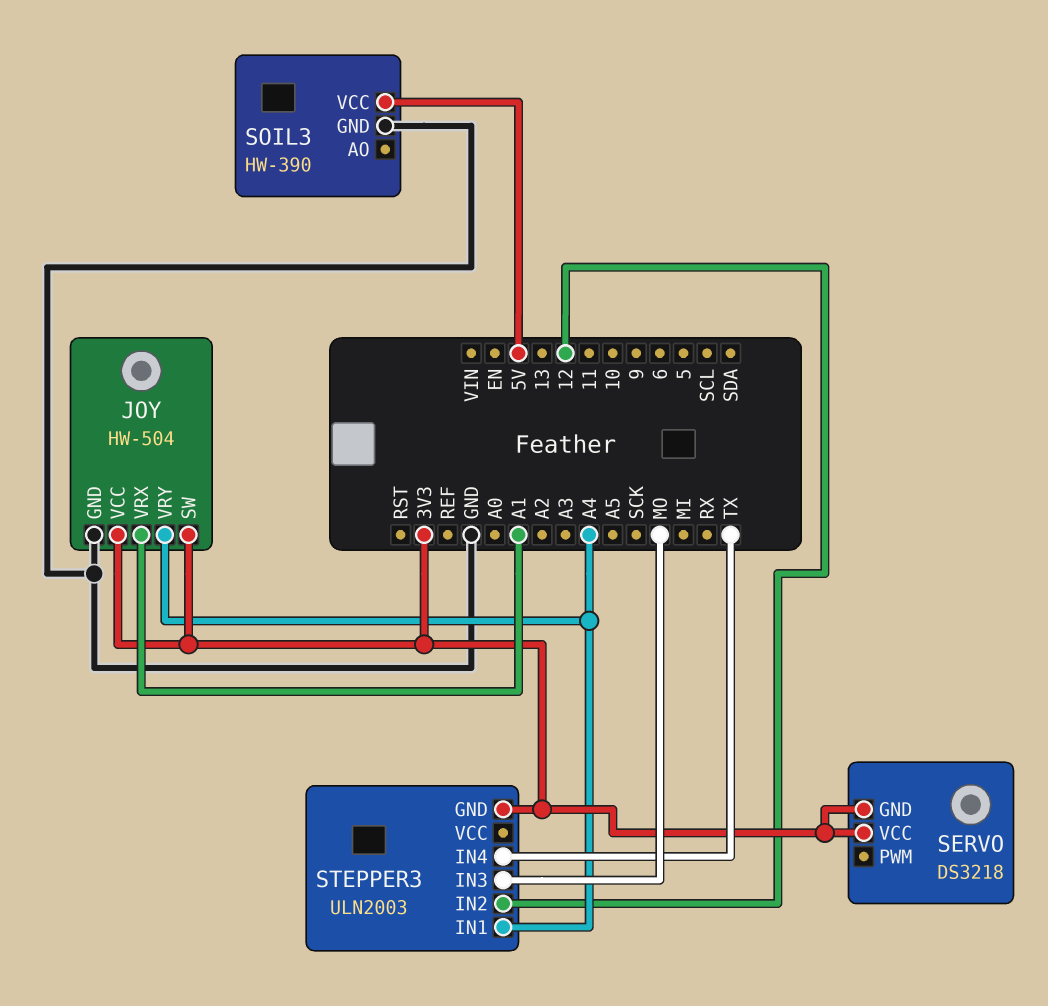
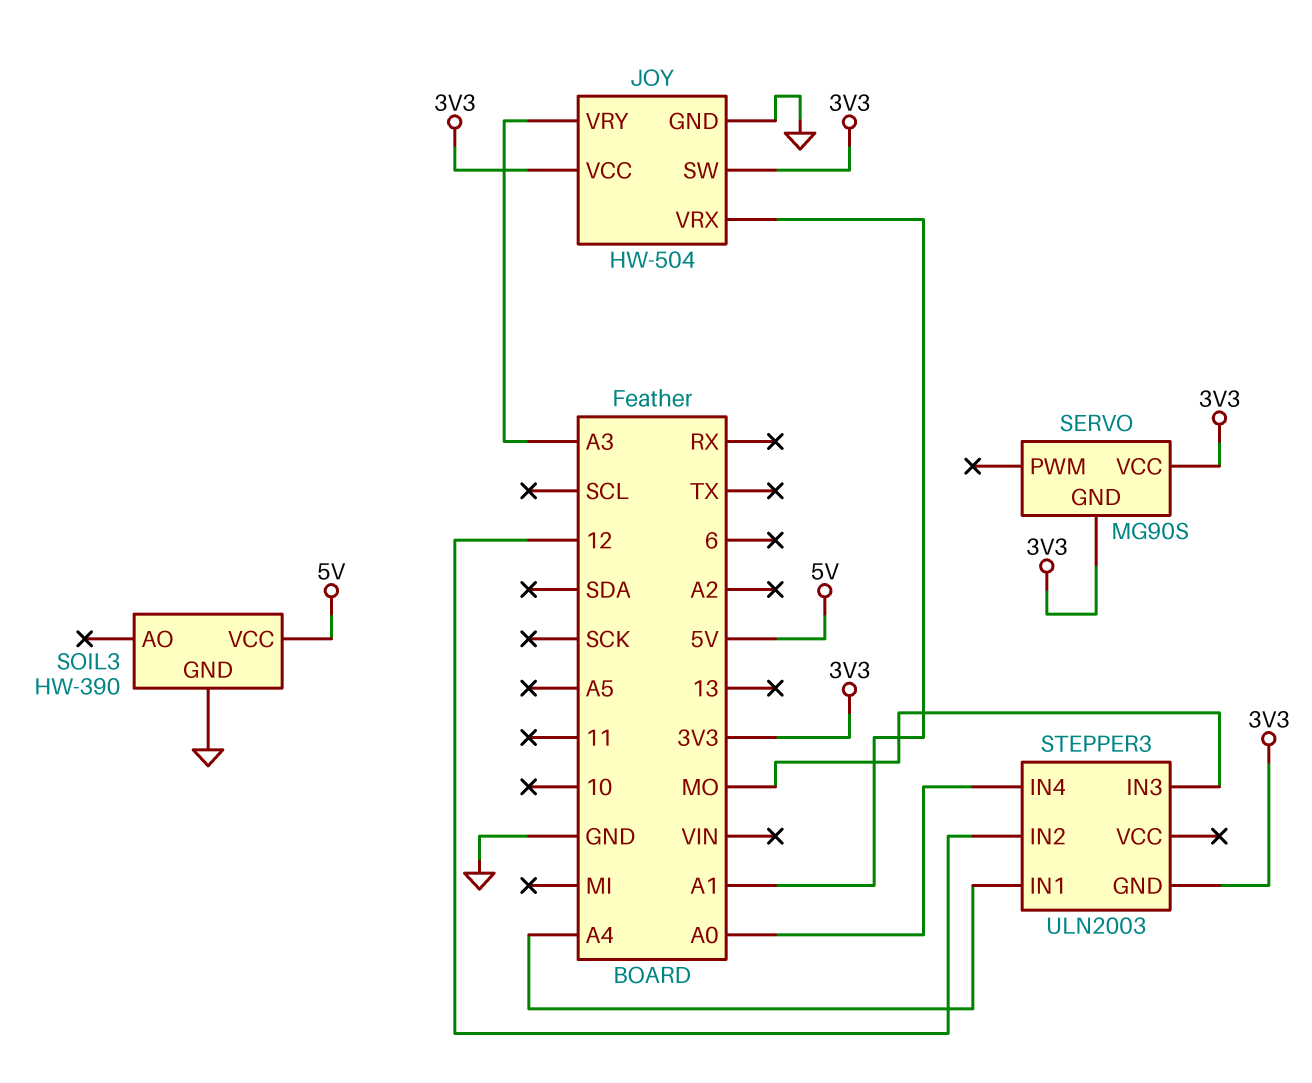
JOY pin VRY: A4 -> A3
SERVO: DS3218 -> MG90S
STEPPER3 pin IN4: TX -> A0

